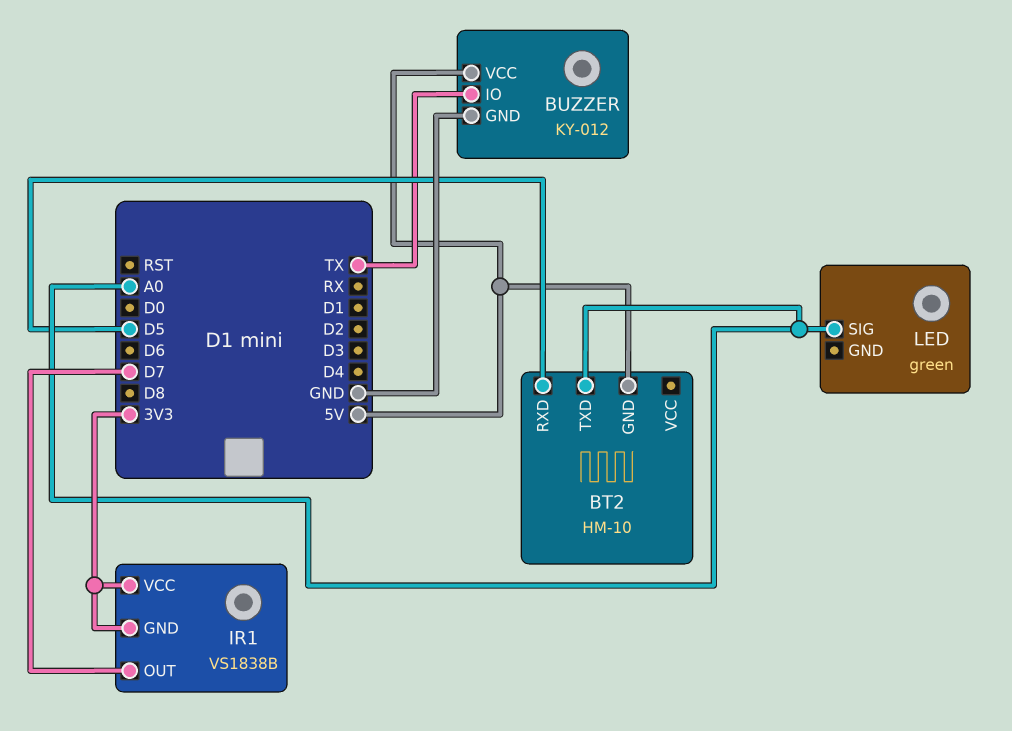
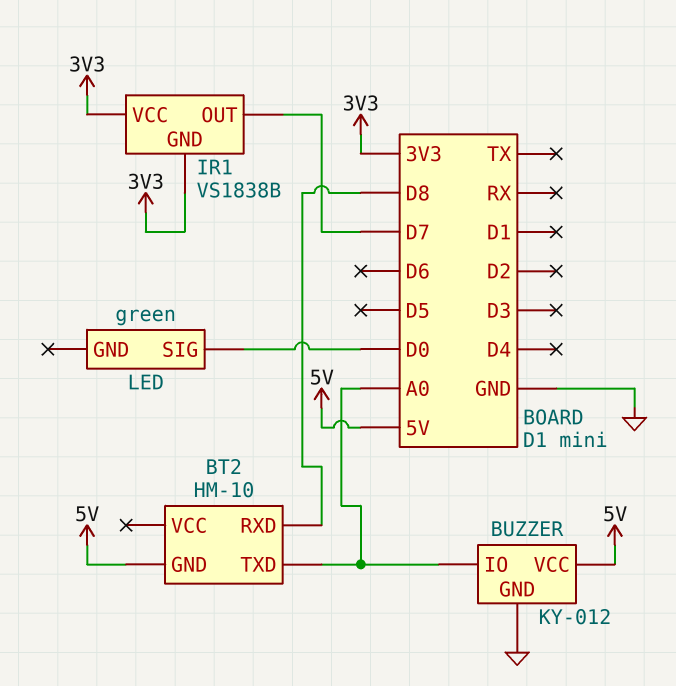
BT2 pin RXD: D5 -> D8
BUZZER pin IO: TX -> A0
LED pin SIG: A0 -> D0

